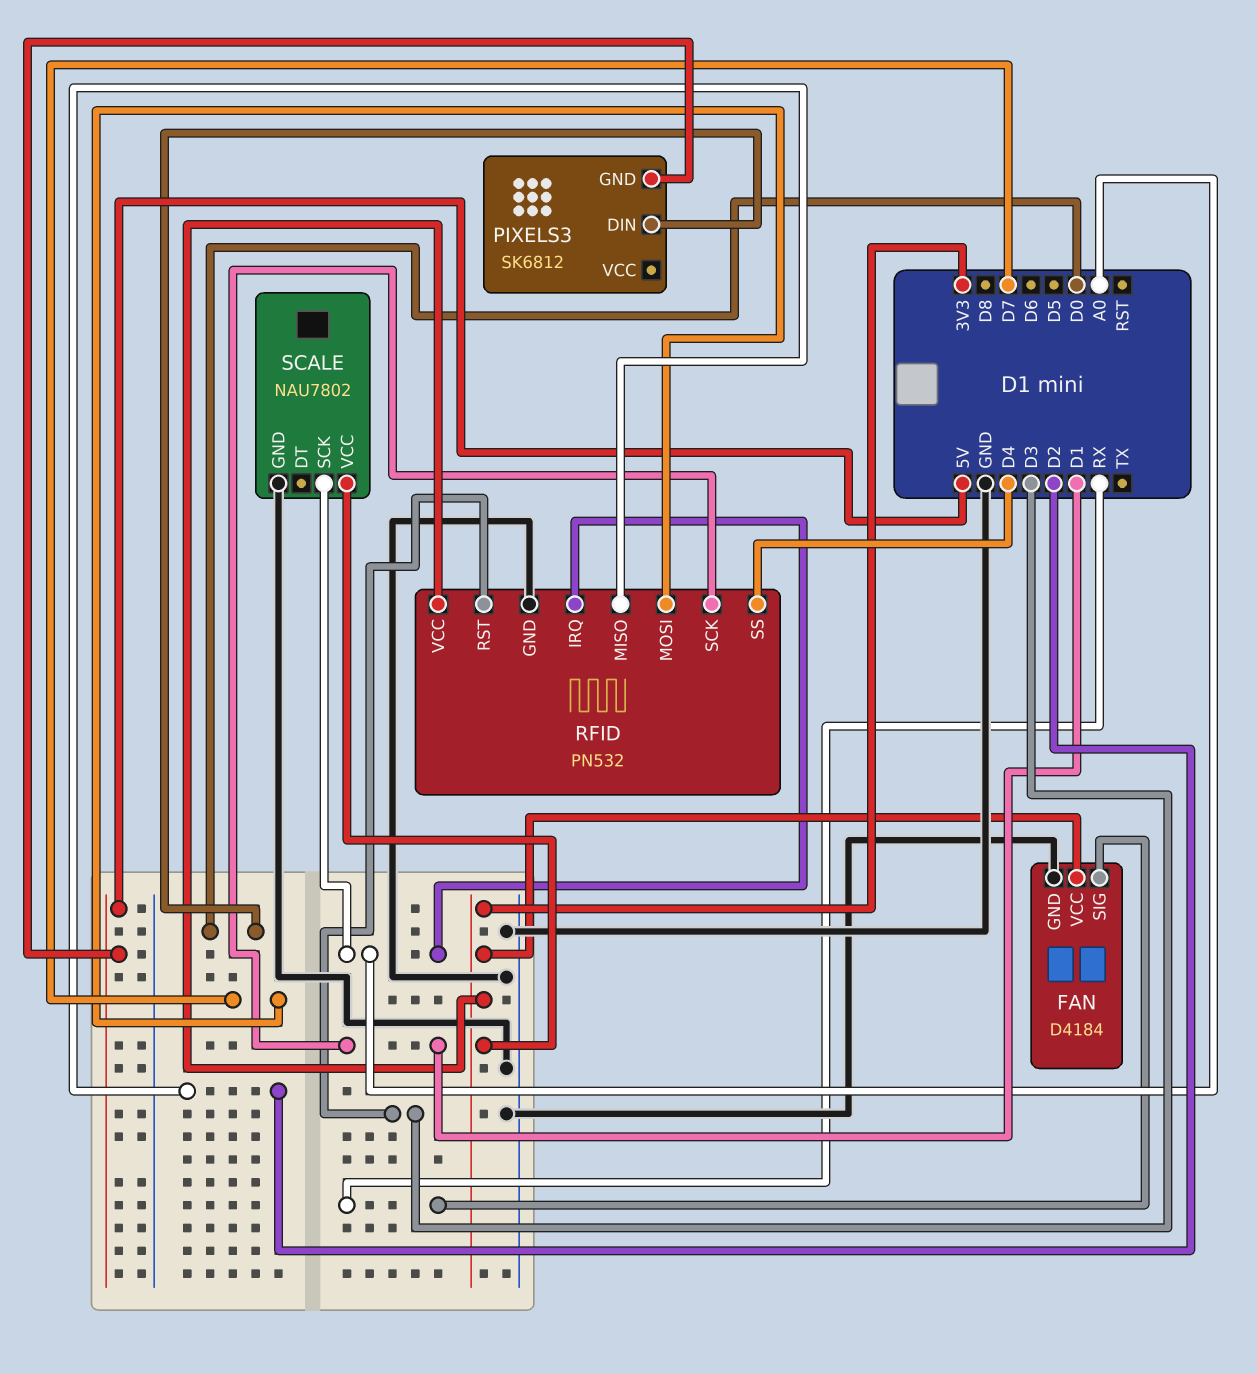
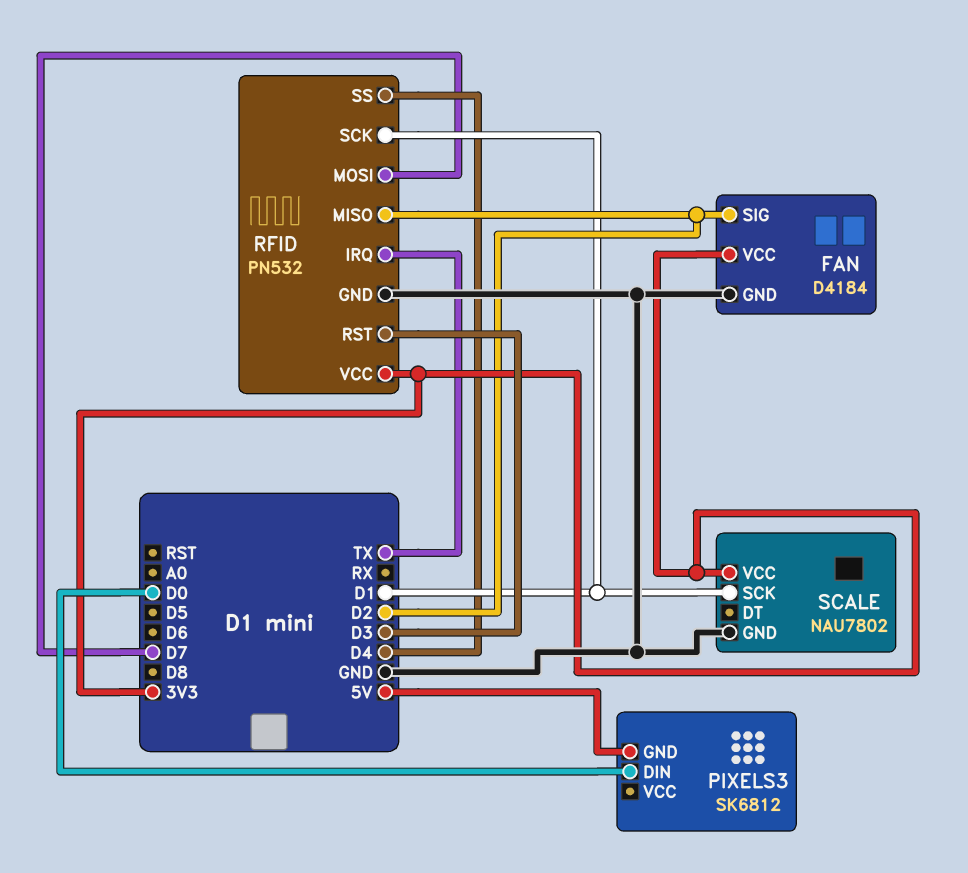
FAN pin SIG: RX -> D2
RFID pin IRQ: A0 -> TX
SCALE pin SCK: A0 -> D1

